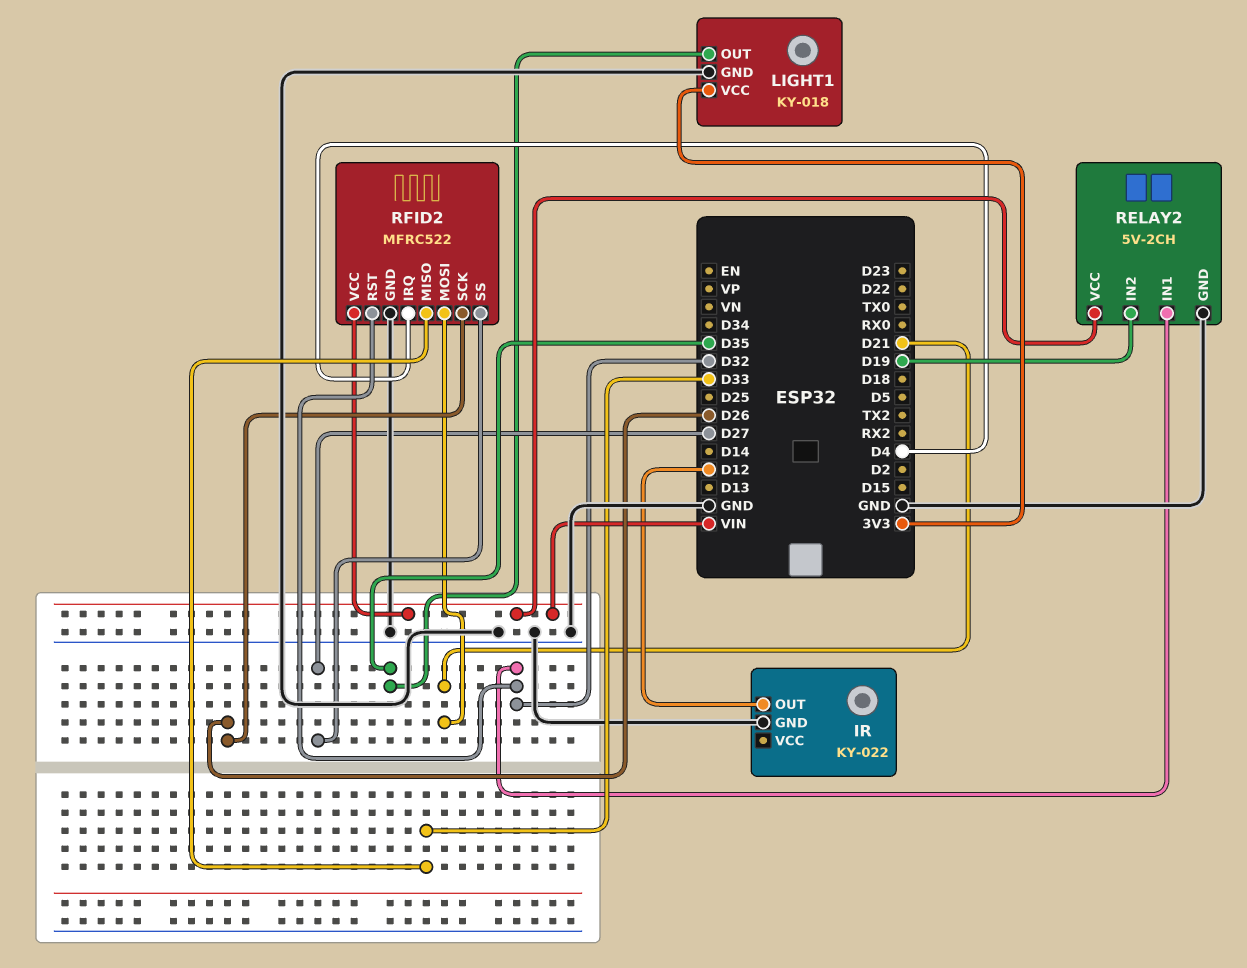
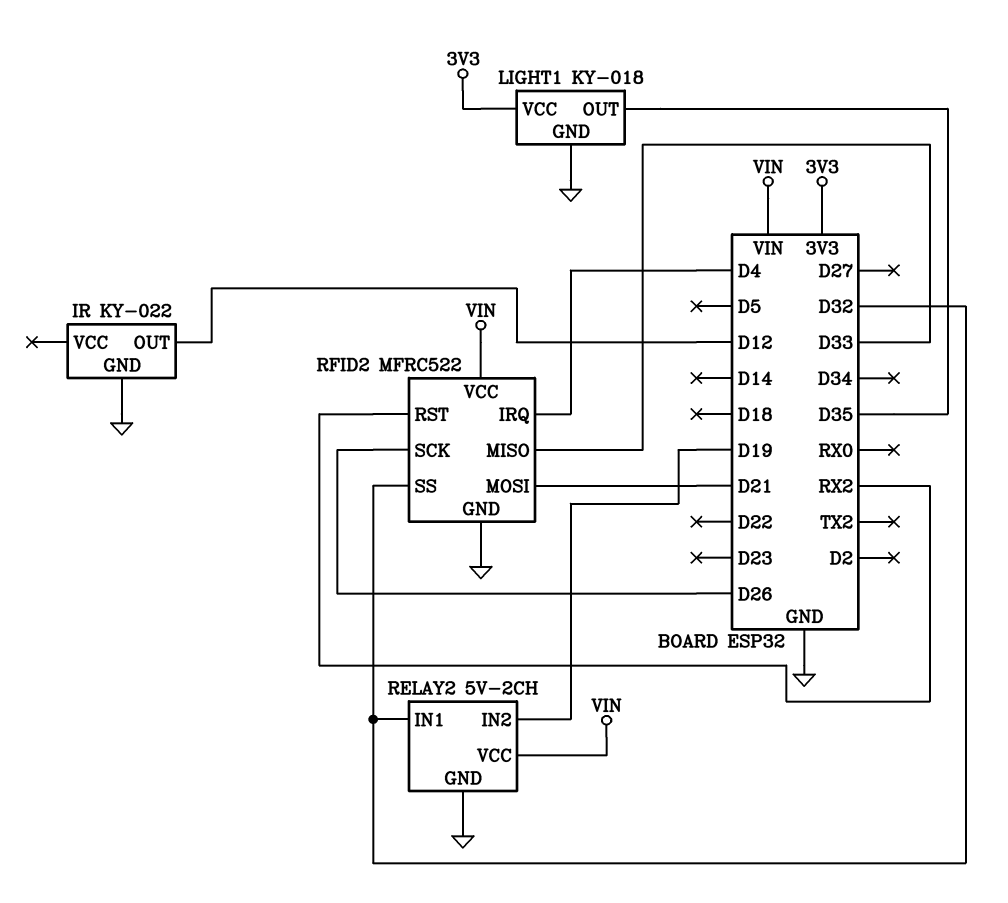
RFID2 pin RST: D32 -> RX2
RFID2 pin SS: D27 -> D32

